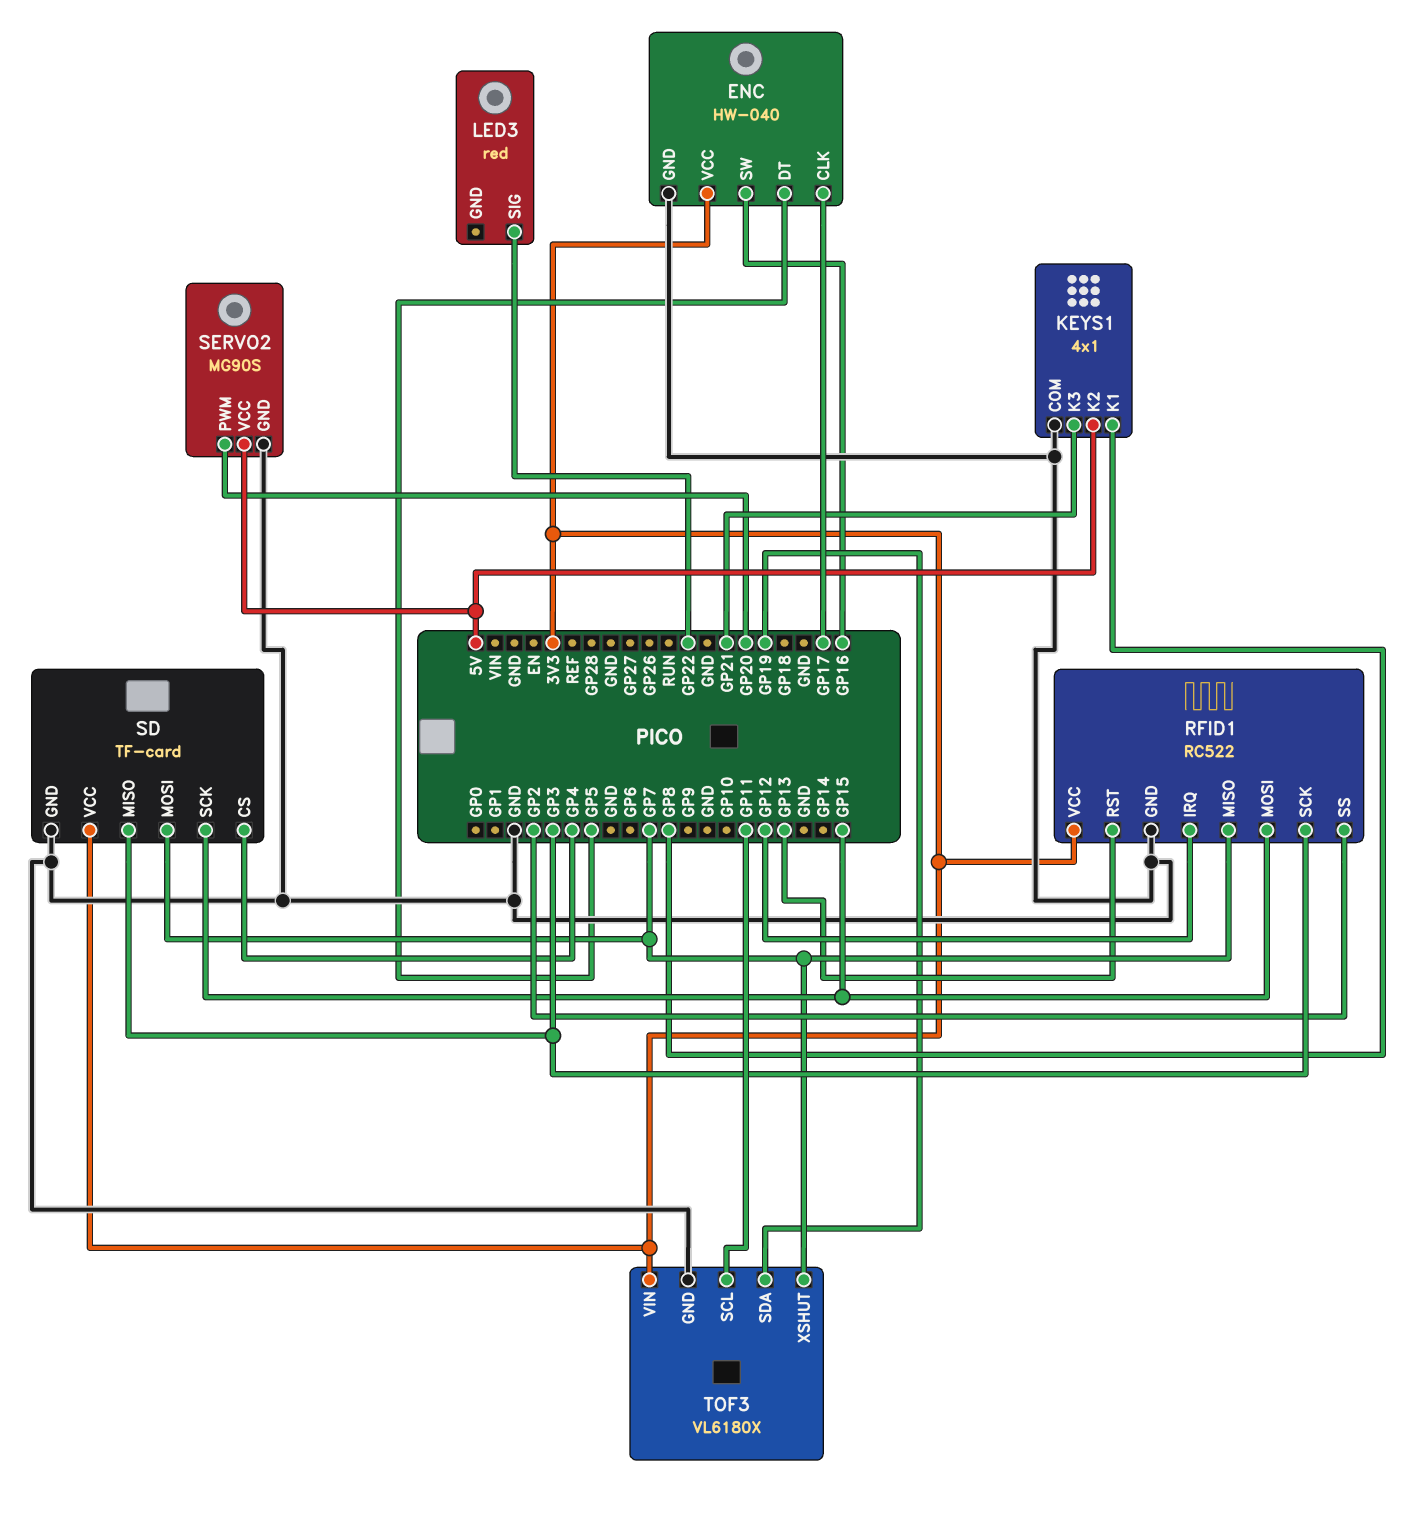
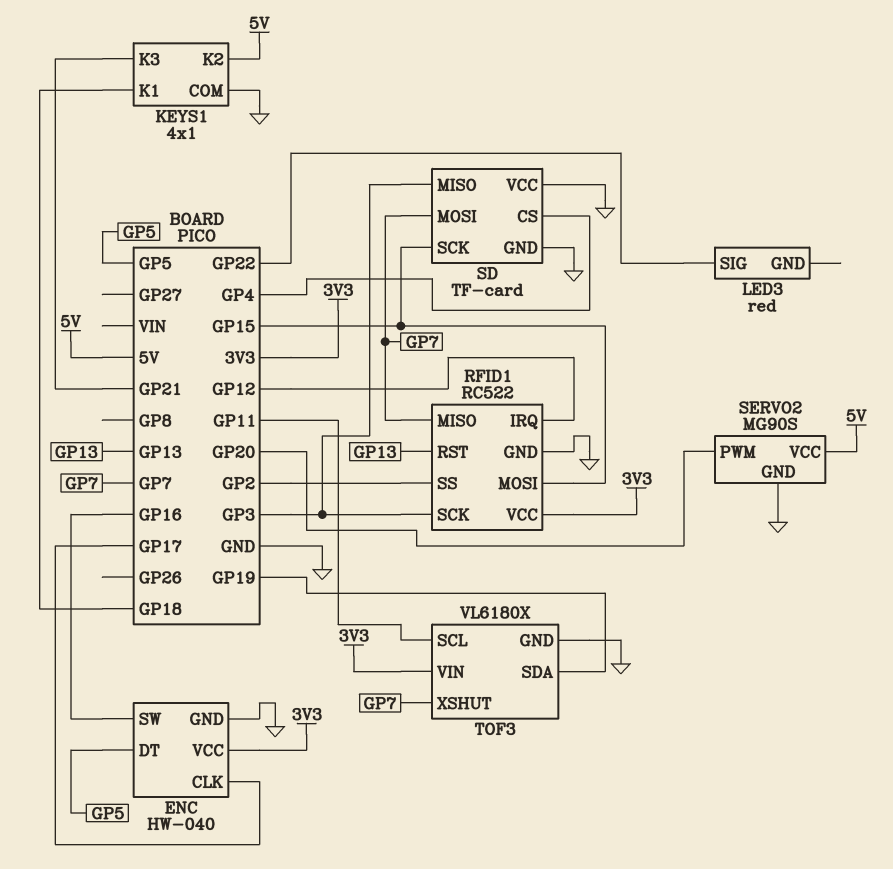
KEYS1 pin K1: GP8 -> GP18
SD pin VCC: 3V3 -> GND

